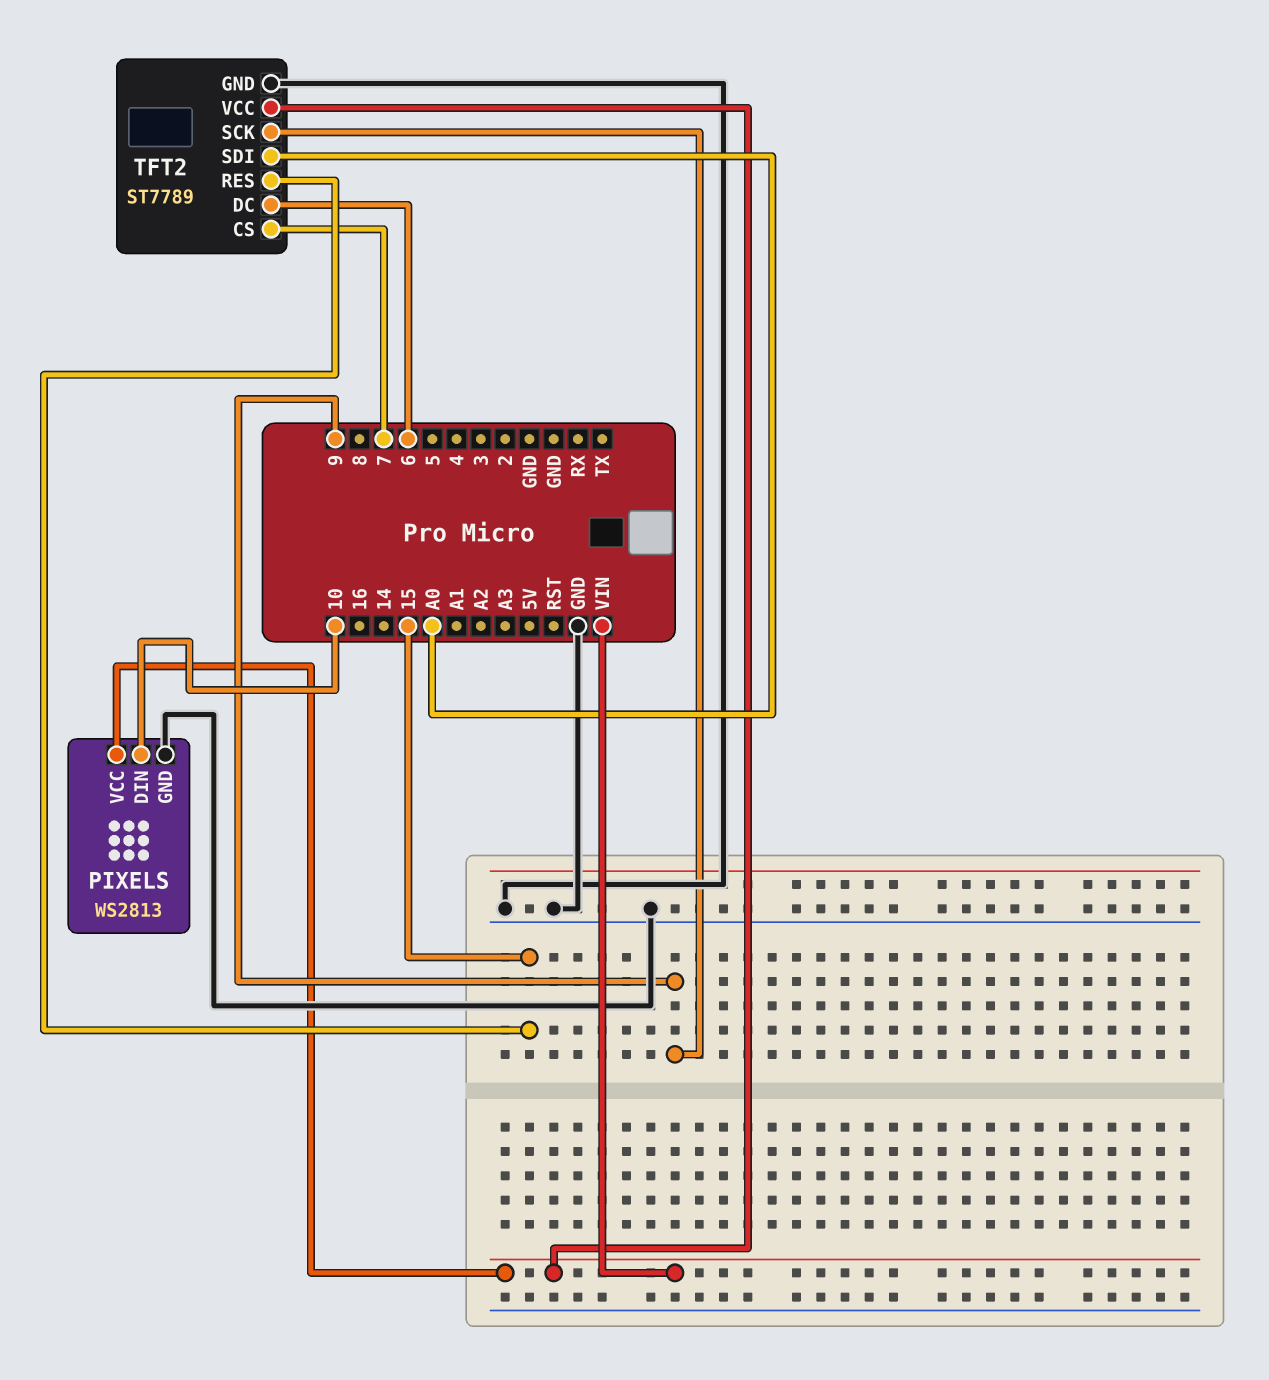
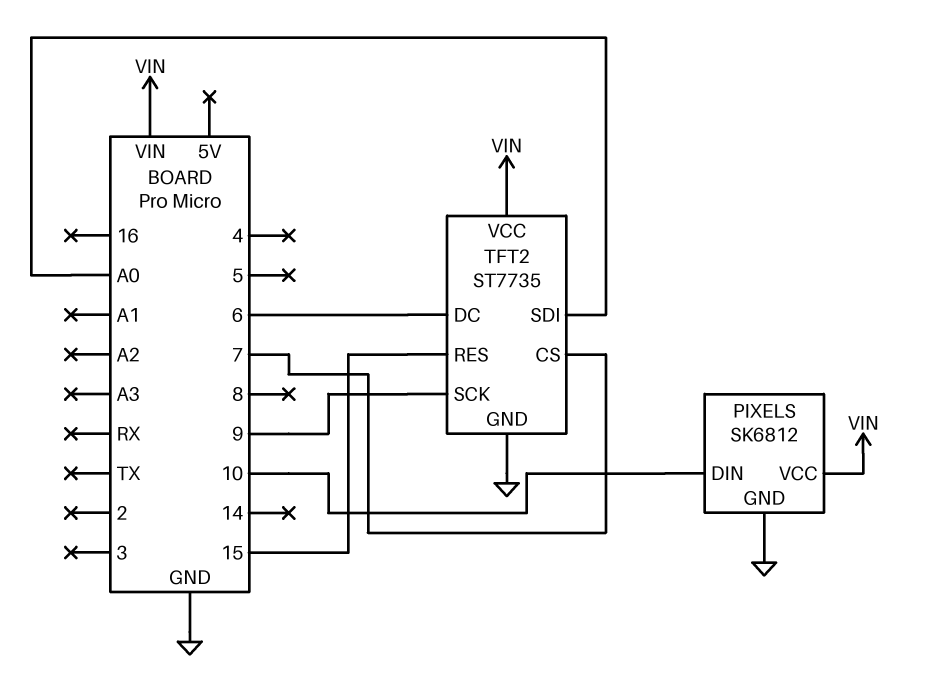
PIXELS: WS2813 -> SK6812
TFT2: ST7789 -> ST7735

